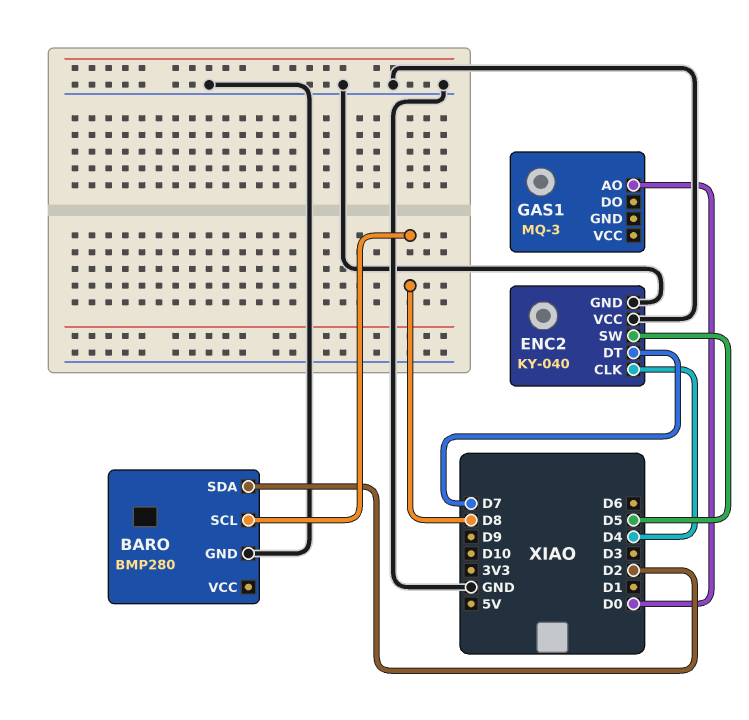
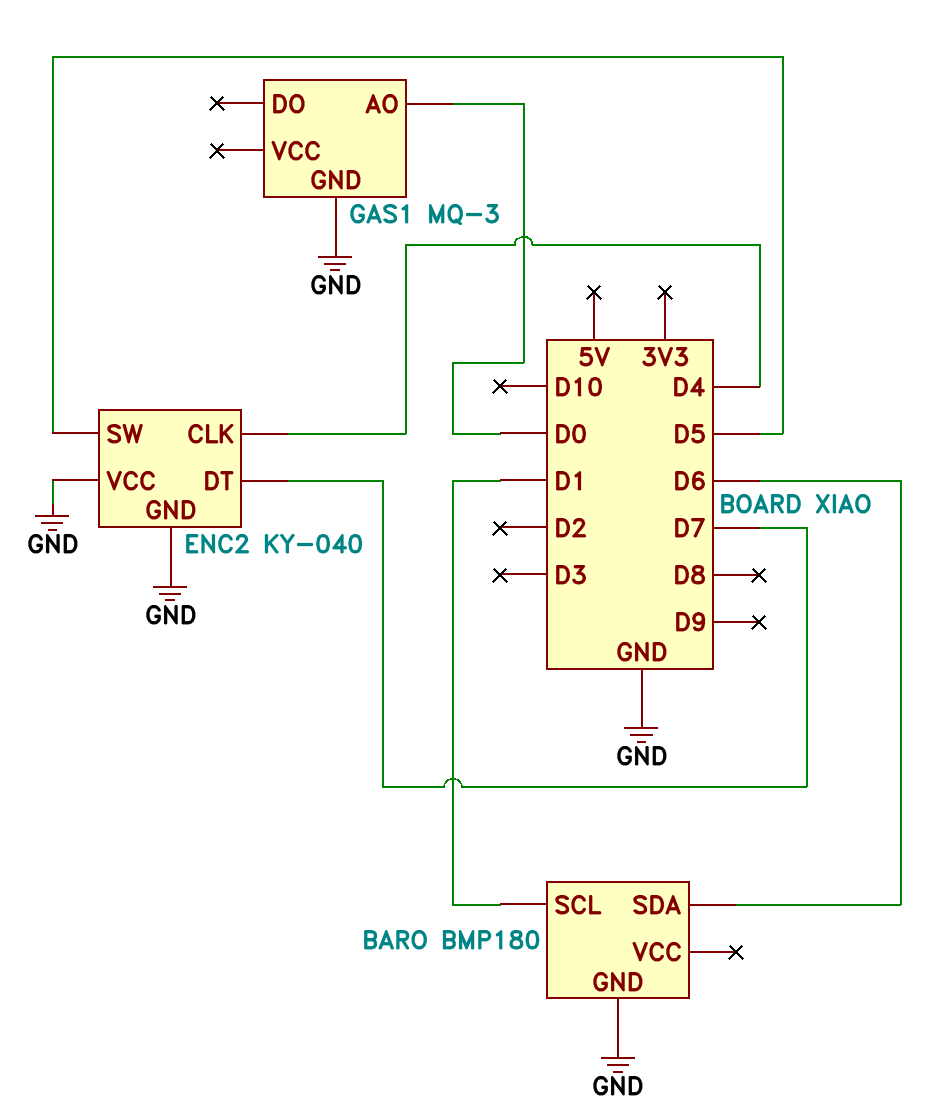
BARO: BMP280 -> BMP180
BARO pin SCL: D8 -> D1
BARO pin SDA: D2 -> D6
GAS1 pin GND: none -> GND

